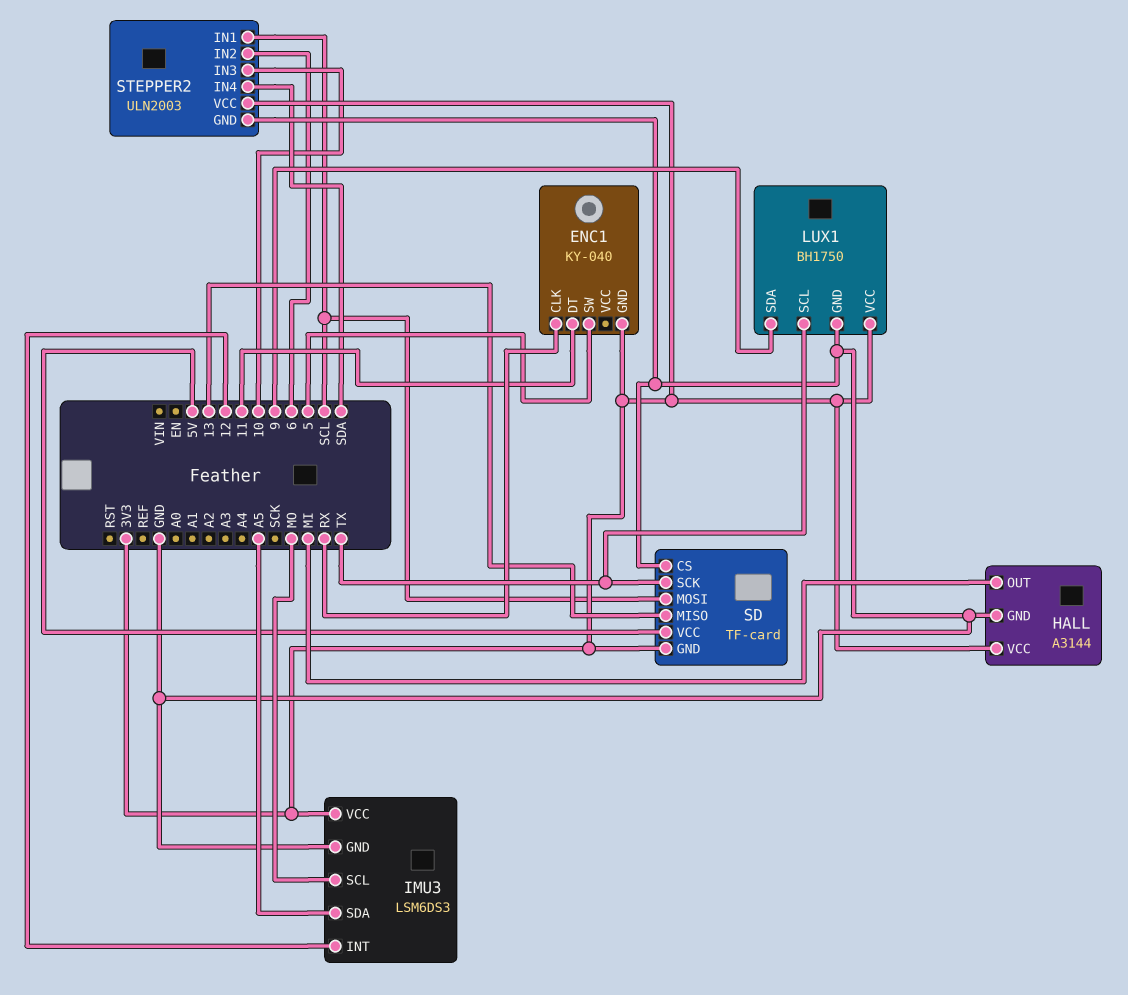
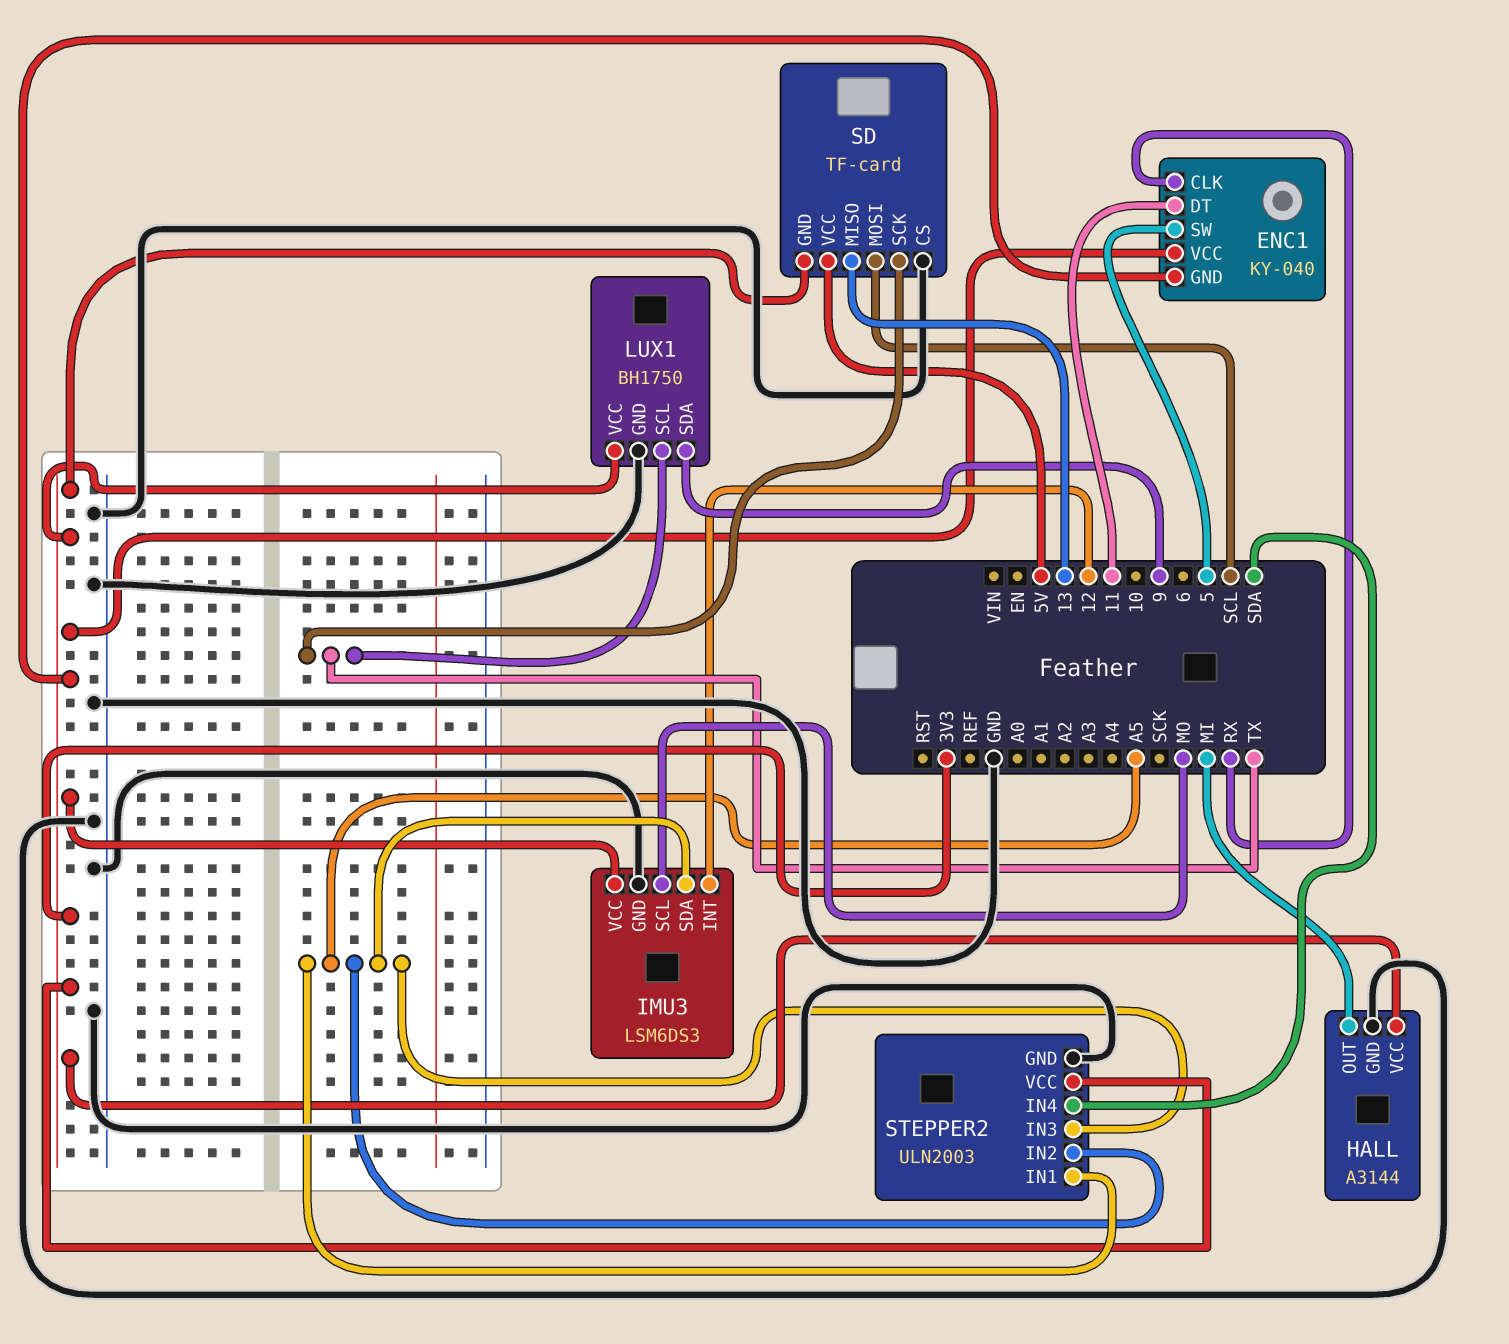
ENC1 pin VCC: none -> 3V3
STEPPER2 pin IN1: SCL -> A5
STEPPER2 pin IN2: 6 -> A5
STEPPER2 pin IN3: 10 -> A5

